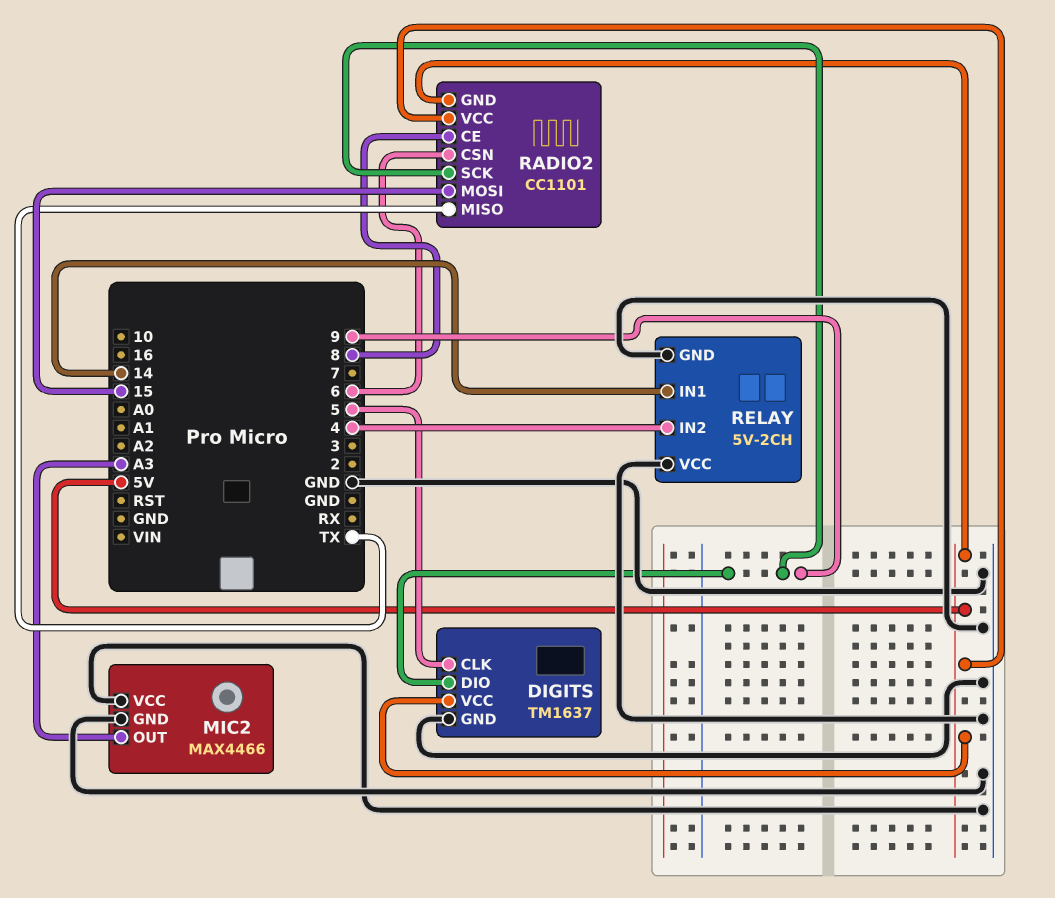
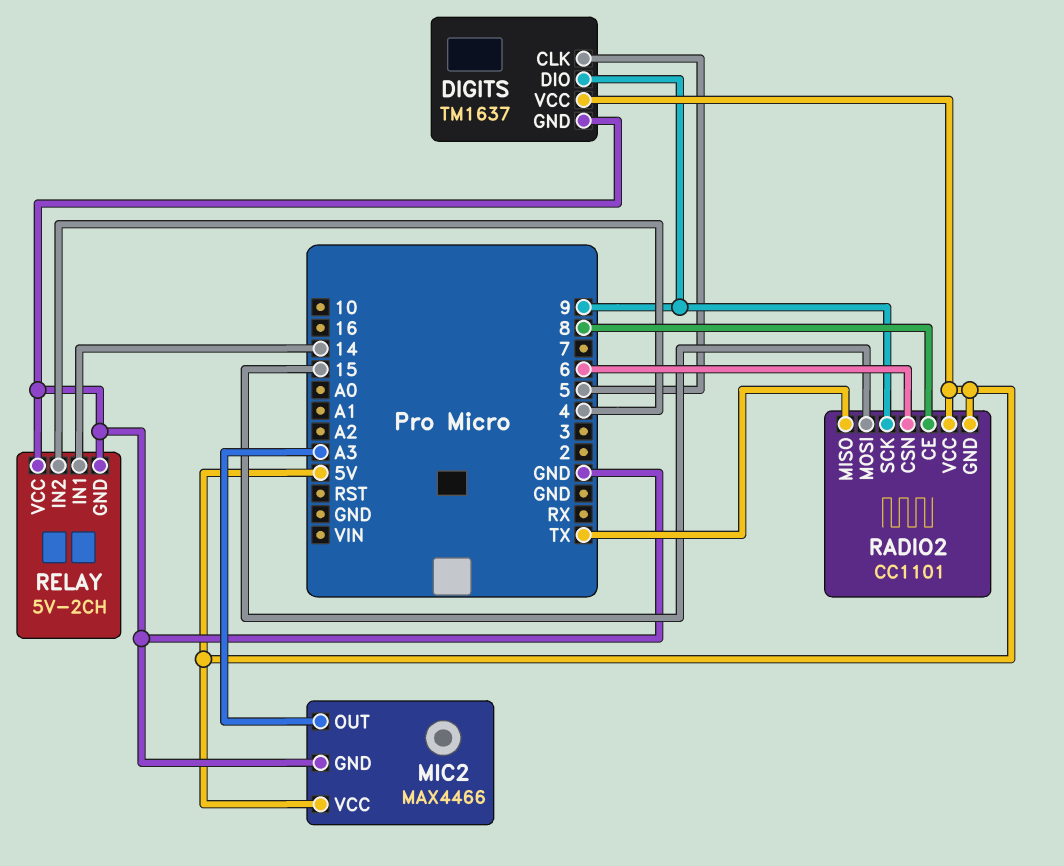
MIC2 pin VCC: GND -> 5V

